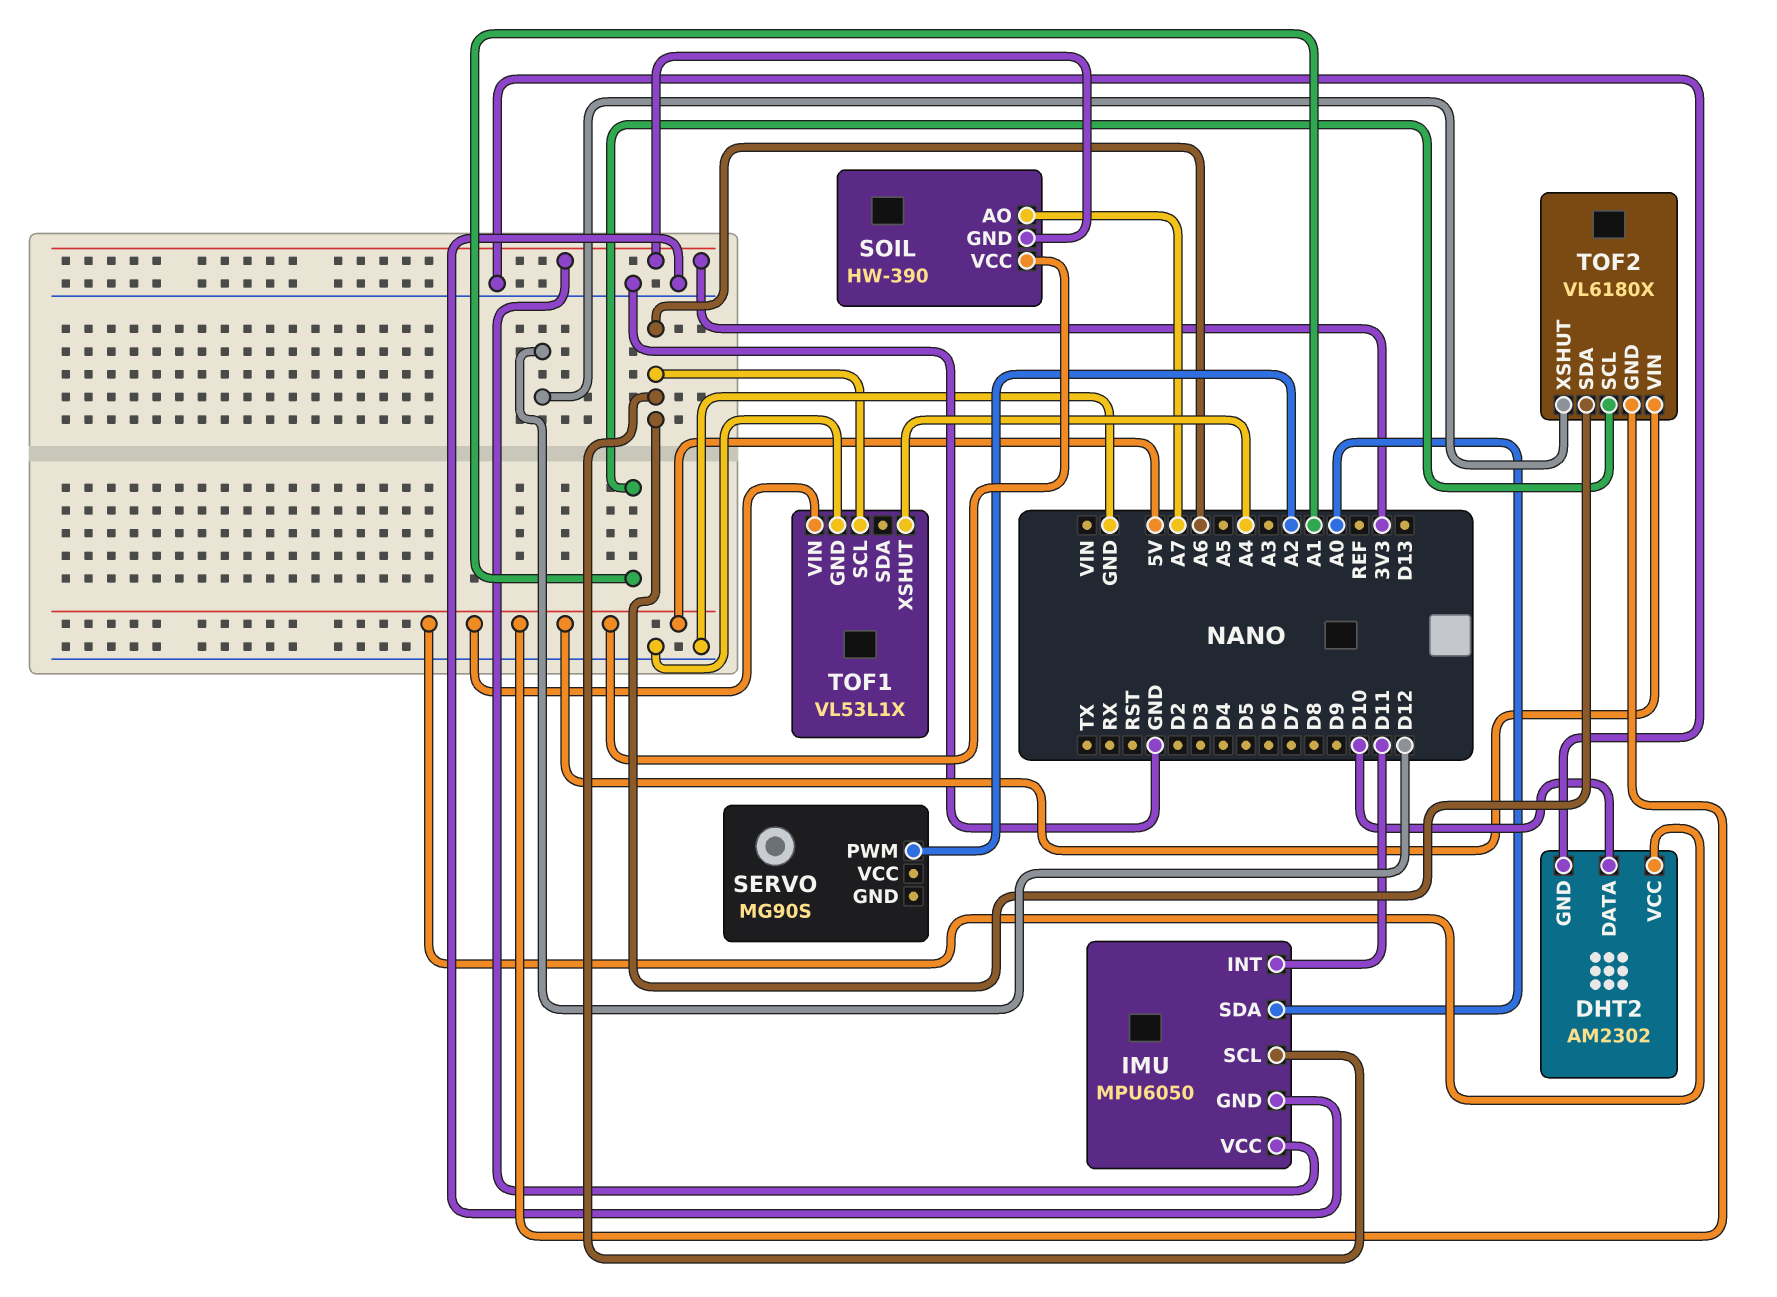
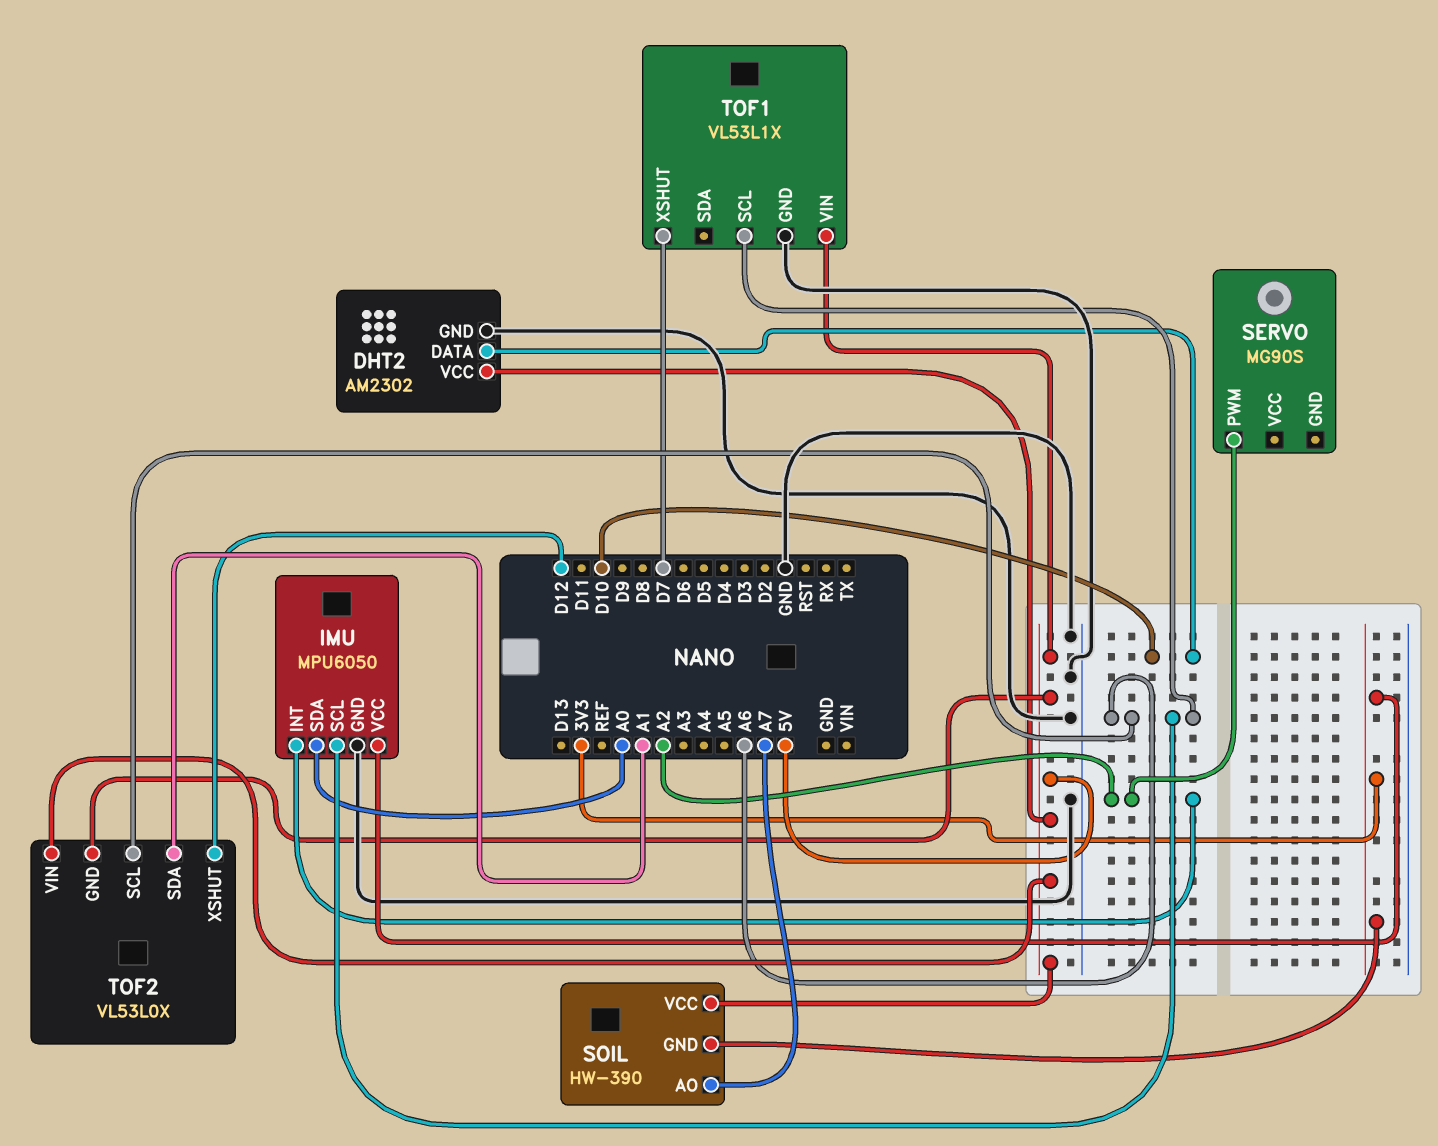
IMU pin INT: D11 -> A2
TOF1 pin XSHUT: A4 -> D7
TOF2: VL6180X -> VL53L0X
TOF2 pin SCL: A1 -> A6
TOF2 pin SDA: A6 -> A1

